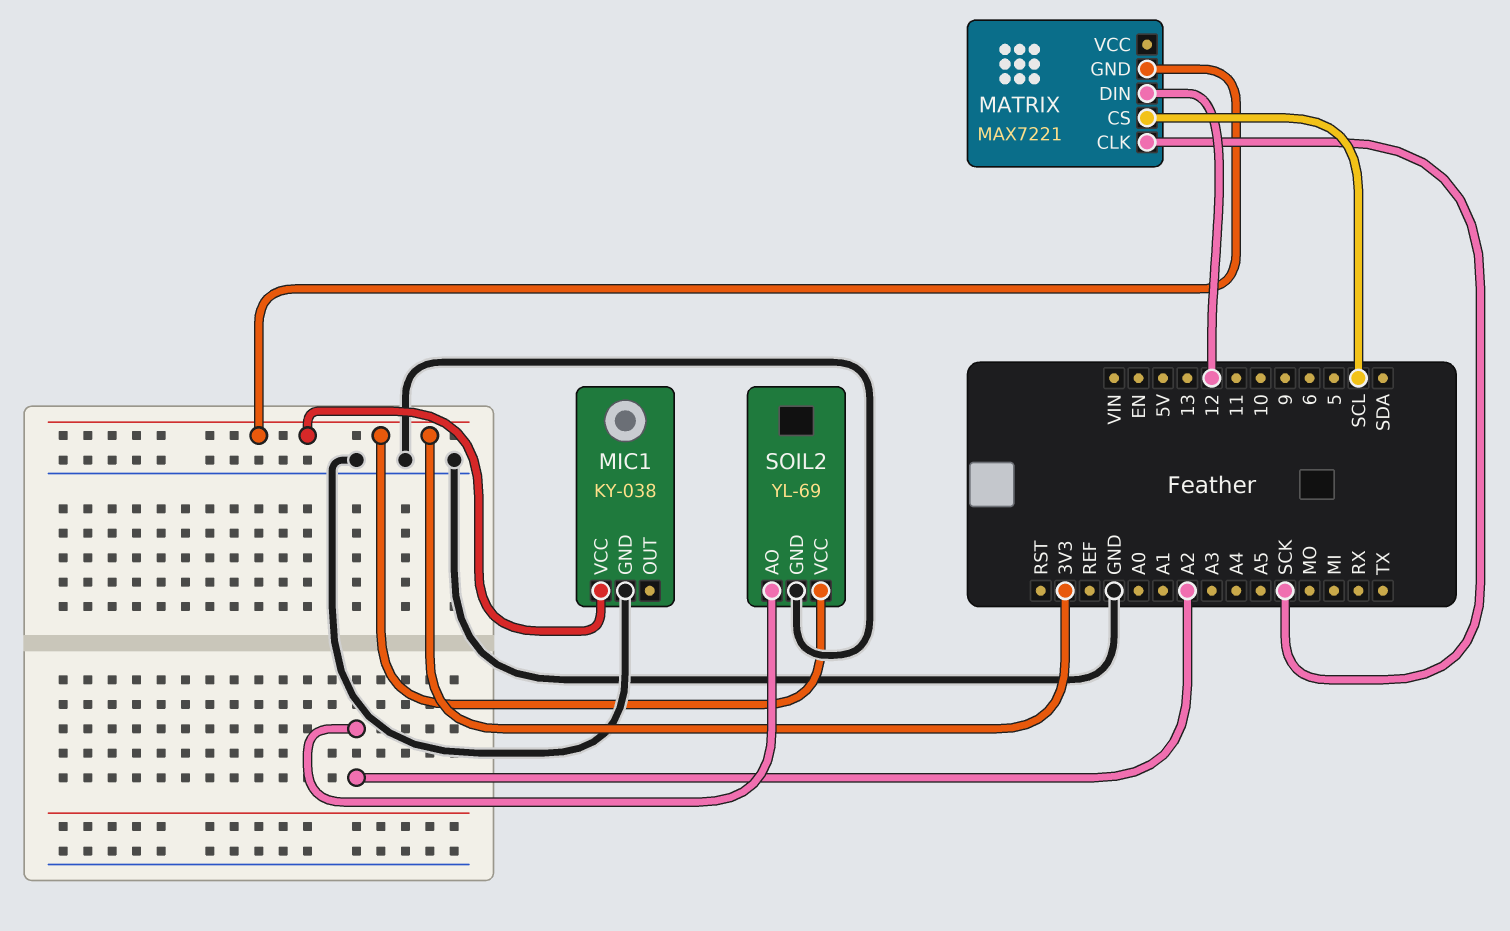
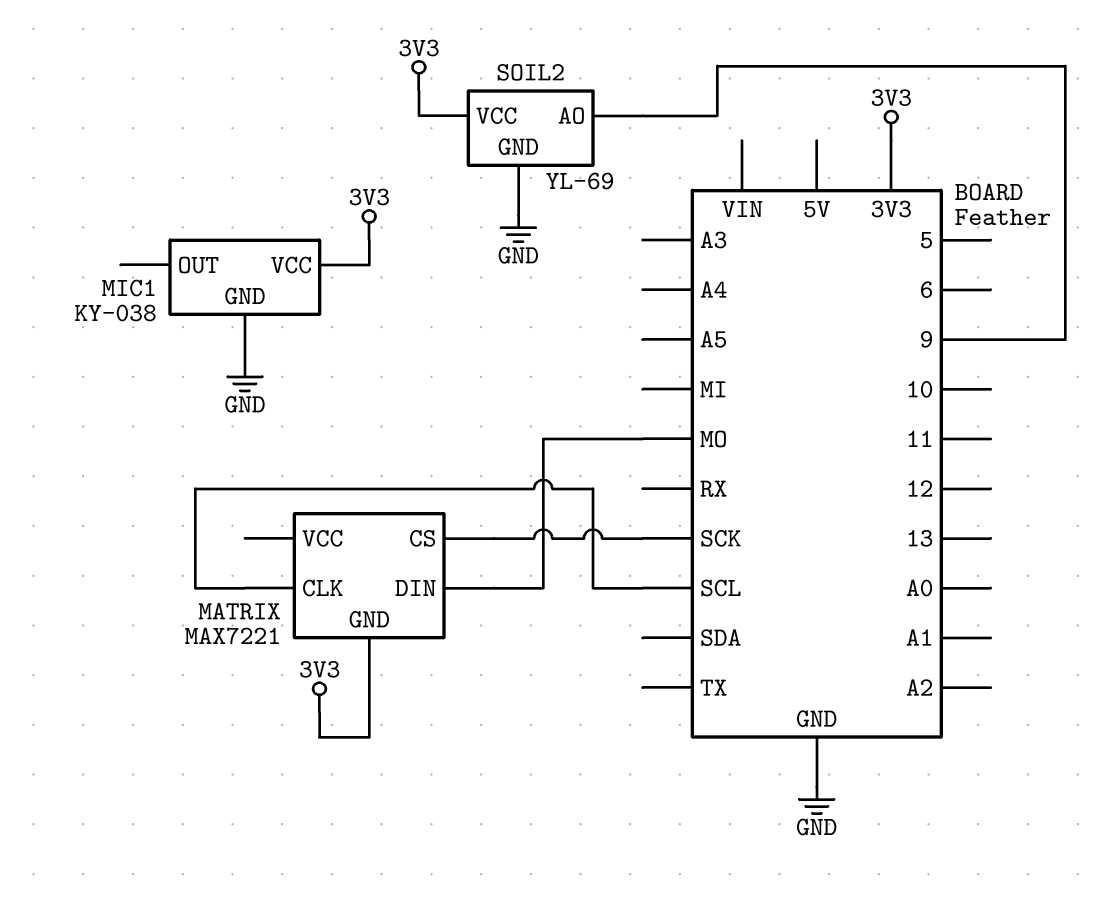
MATRIX pin CLK: SCK -> SCL
MATRIX pin CS: SCL -> SCK
MATRIX pin DIN: 12 -> MO
SOIL2 pin AO: A2 -> 9

